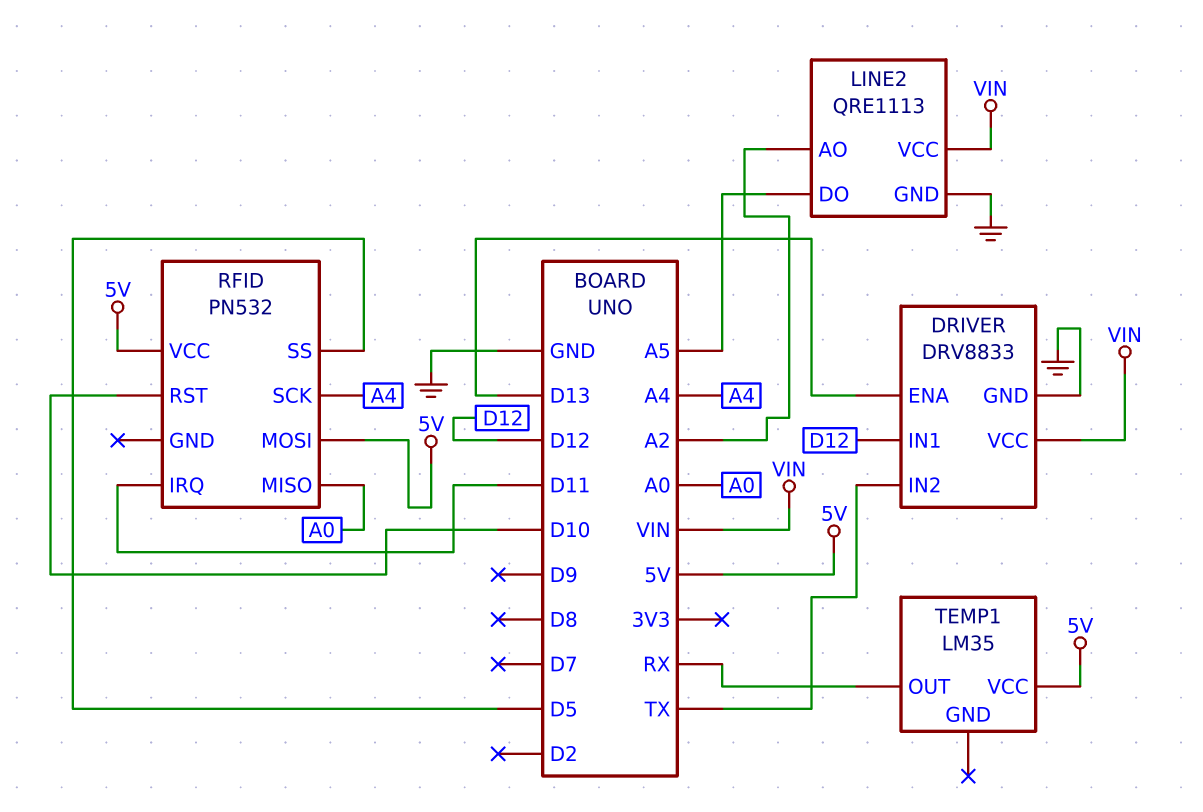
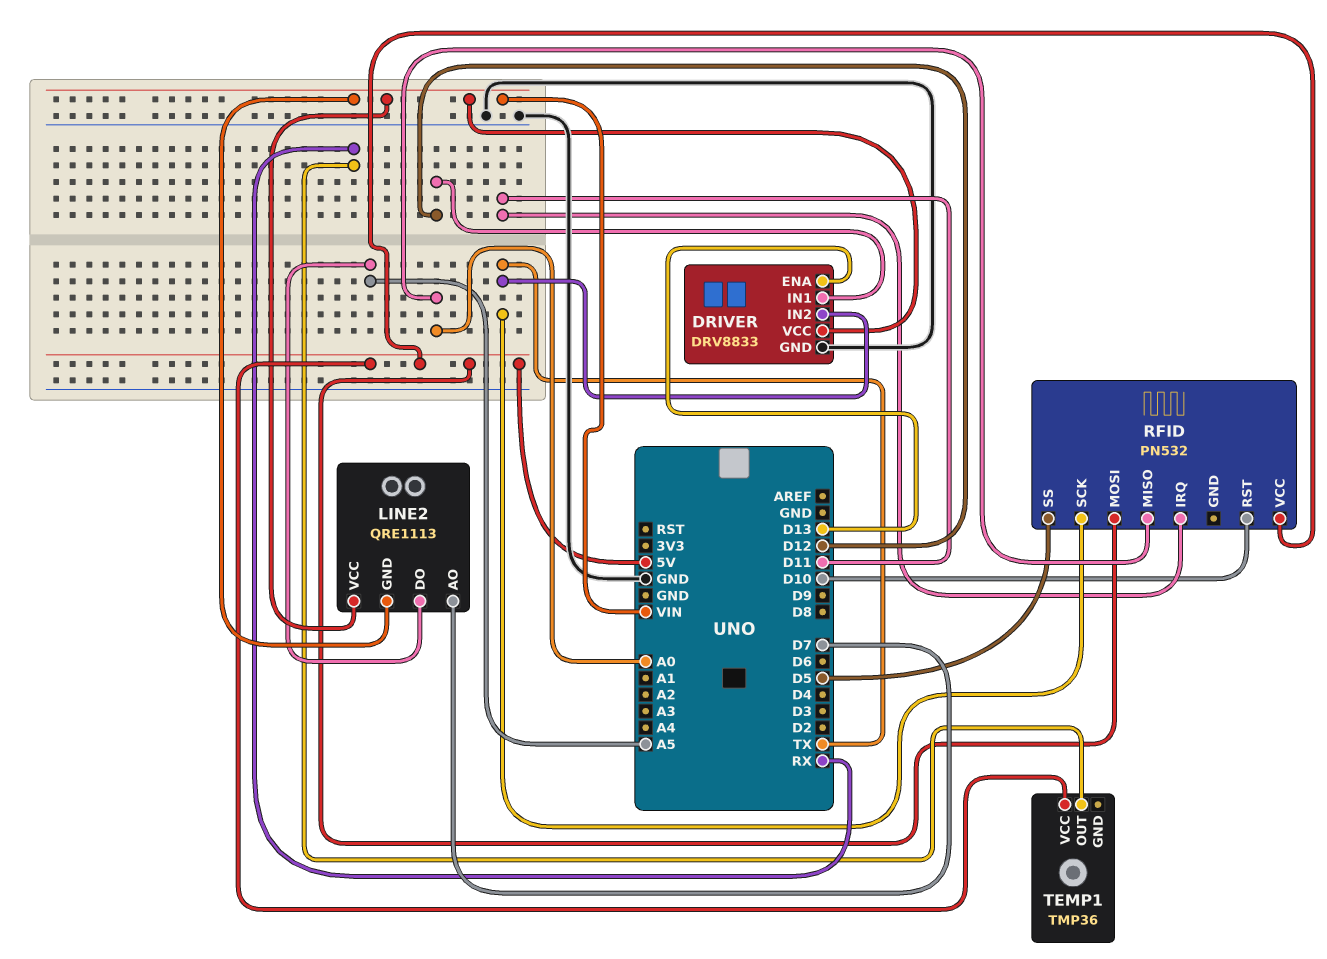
LINE2 pin AO: A2 -> D7
LINE2 pin GND: GND -> VIN
RFID pin SCK: A4 -> TX
TEMP1: LM35 -> TMP36

